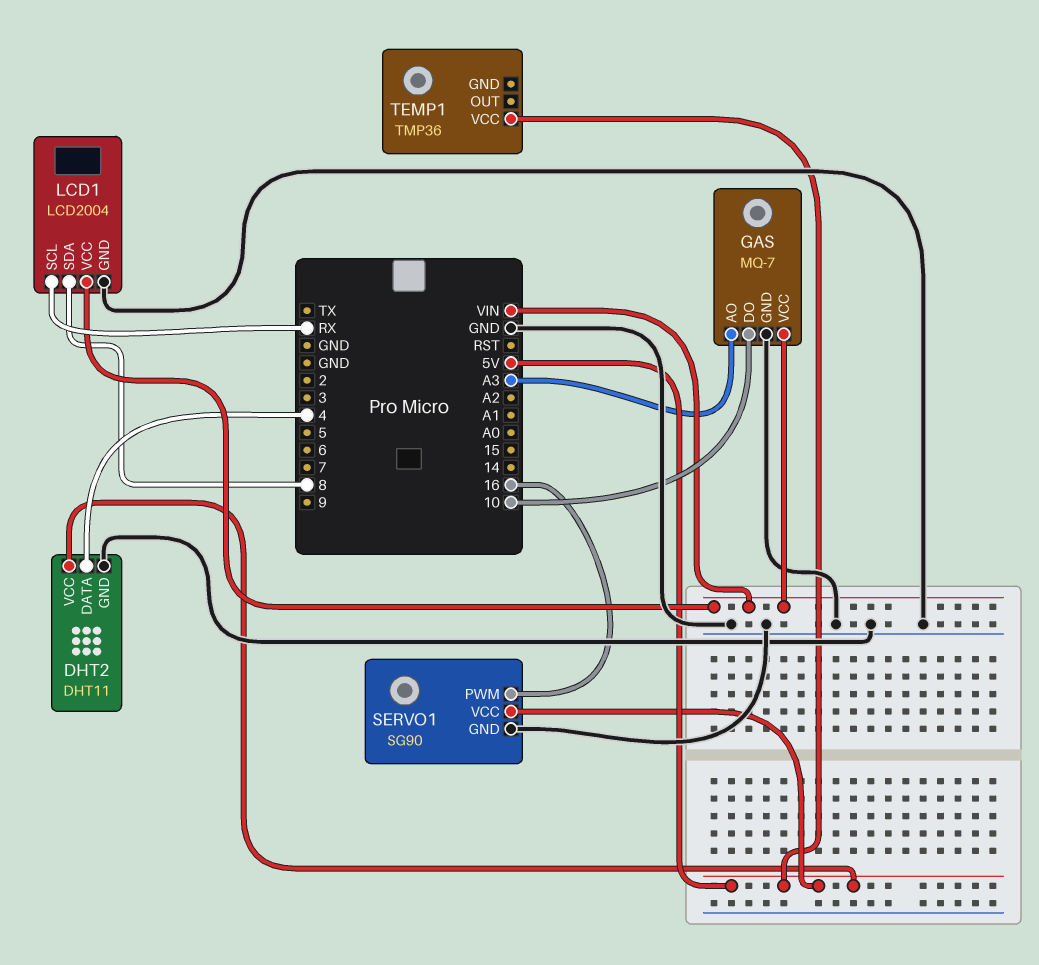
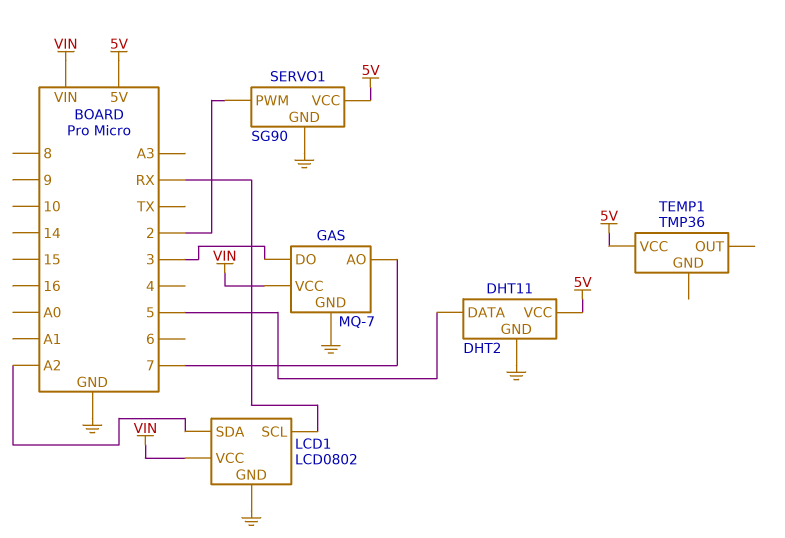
DHT2 pin DATA: 4 -> 5
GAS pin AO: A3 -> 7
GAS pin DO: 10 -> 3
LCD1: LCD2004 -> LCD0802
LCD1 pin SDA: 8 -> A2
SERVO1 pin PWM: 16 -> 2

